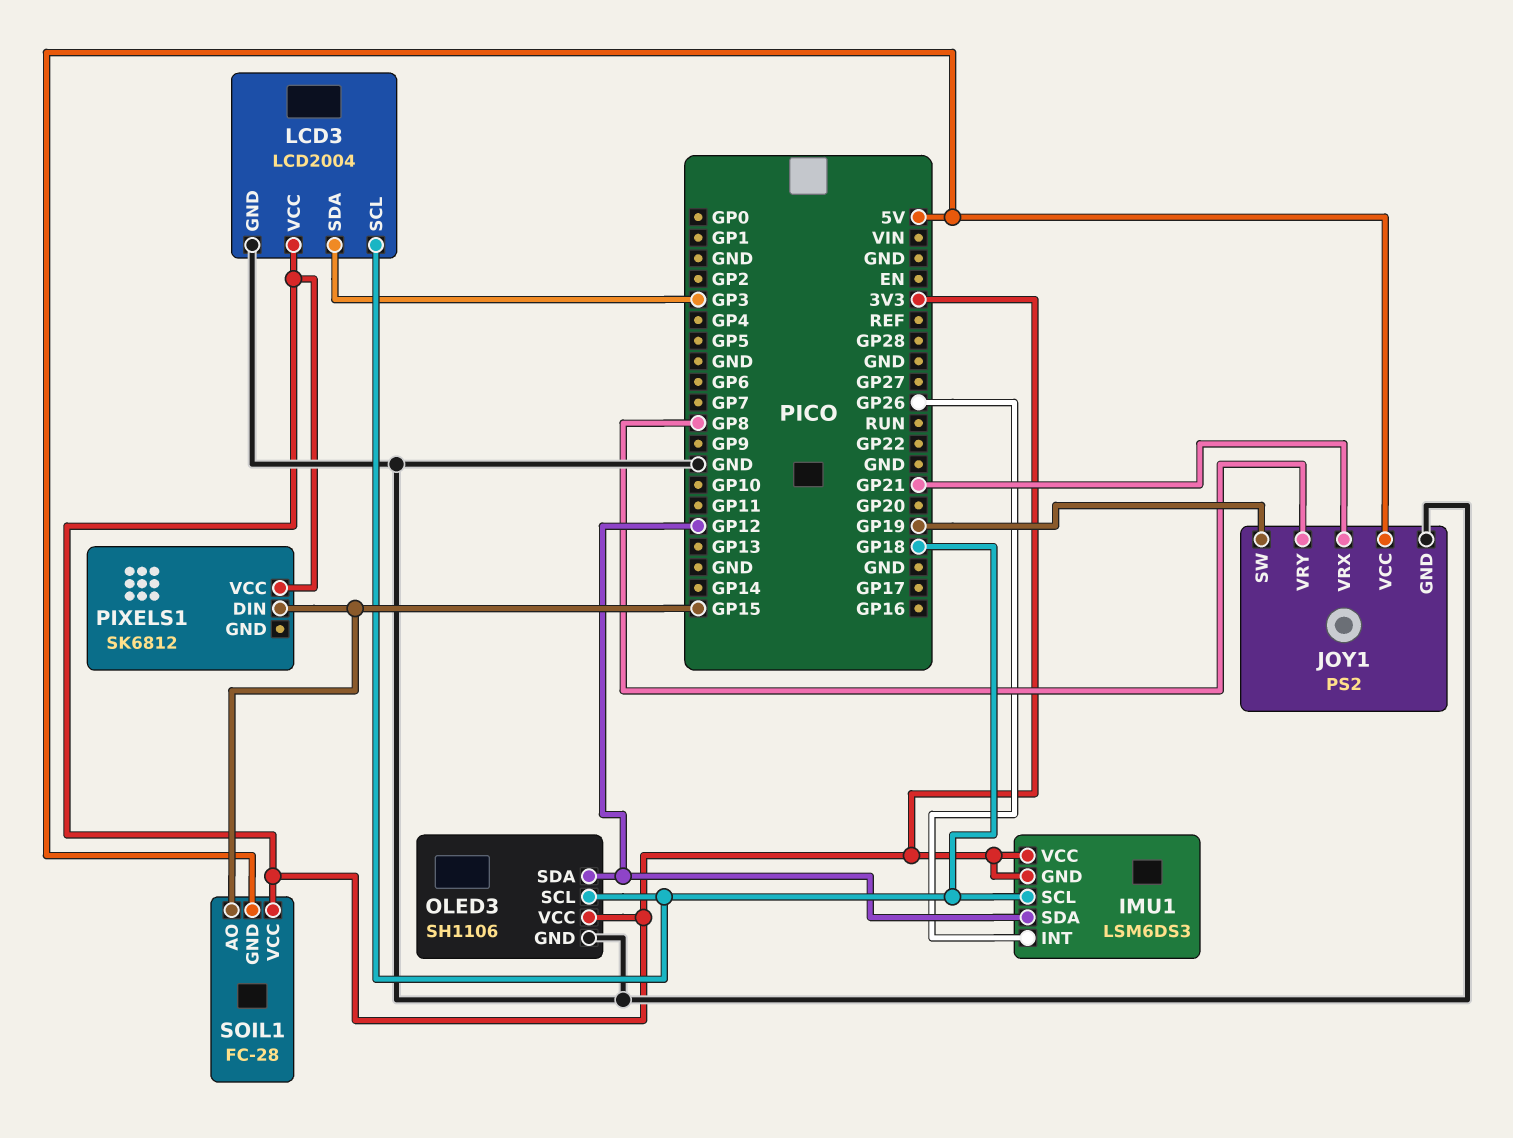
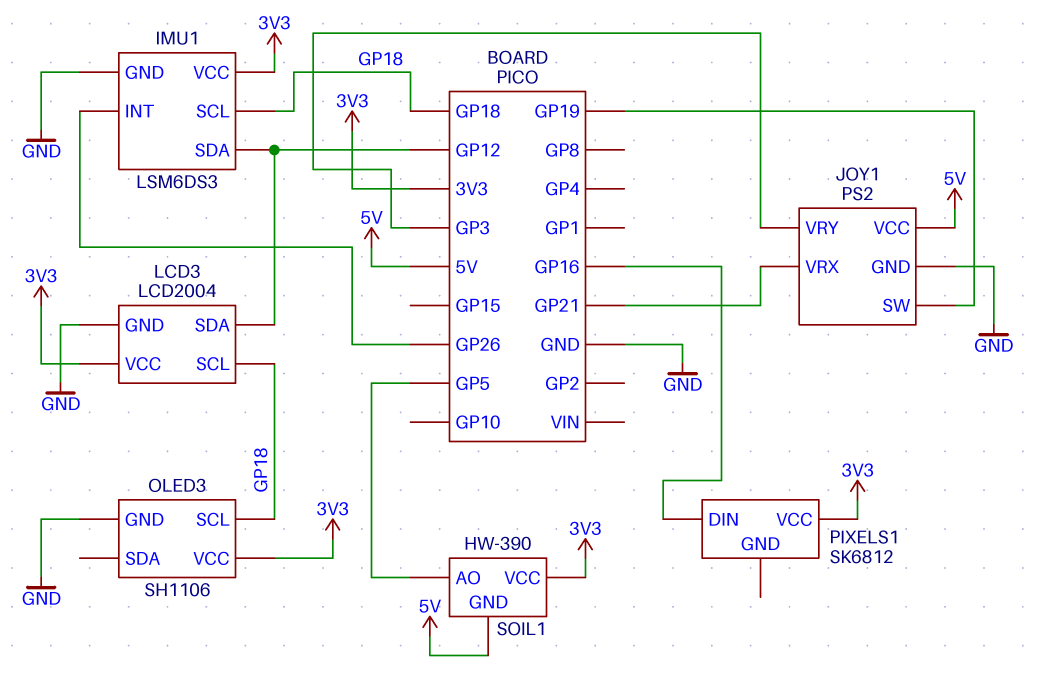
IMU1 pin GND: 3V3 -> GND
JOY1 pin VRY: GP8 -> GP3
LCD3 pin SDA: GP3 -> GP12
OLED3 pin SDA: GP12 -> none
PIXELS1 pin DIN: GP15 -> GP16
SOIL1: FC-28 -> HW-390
SOIL1 pin AO: GP15 -> GP5

